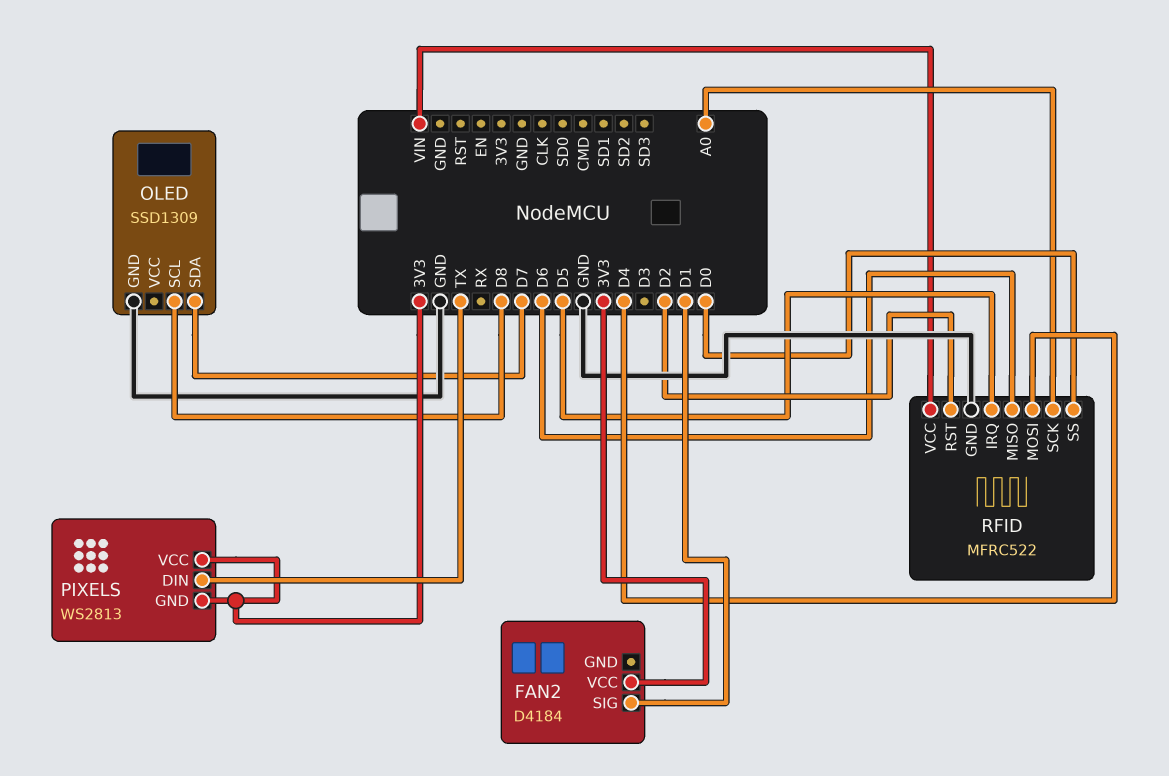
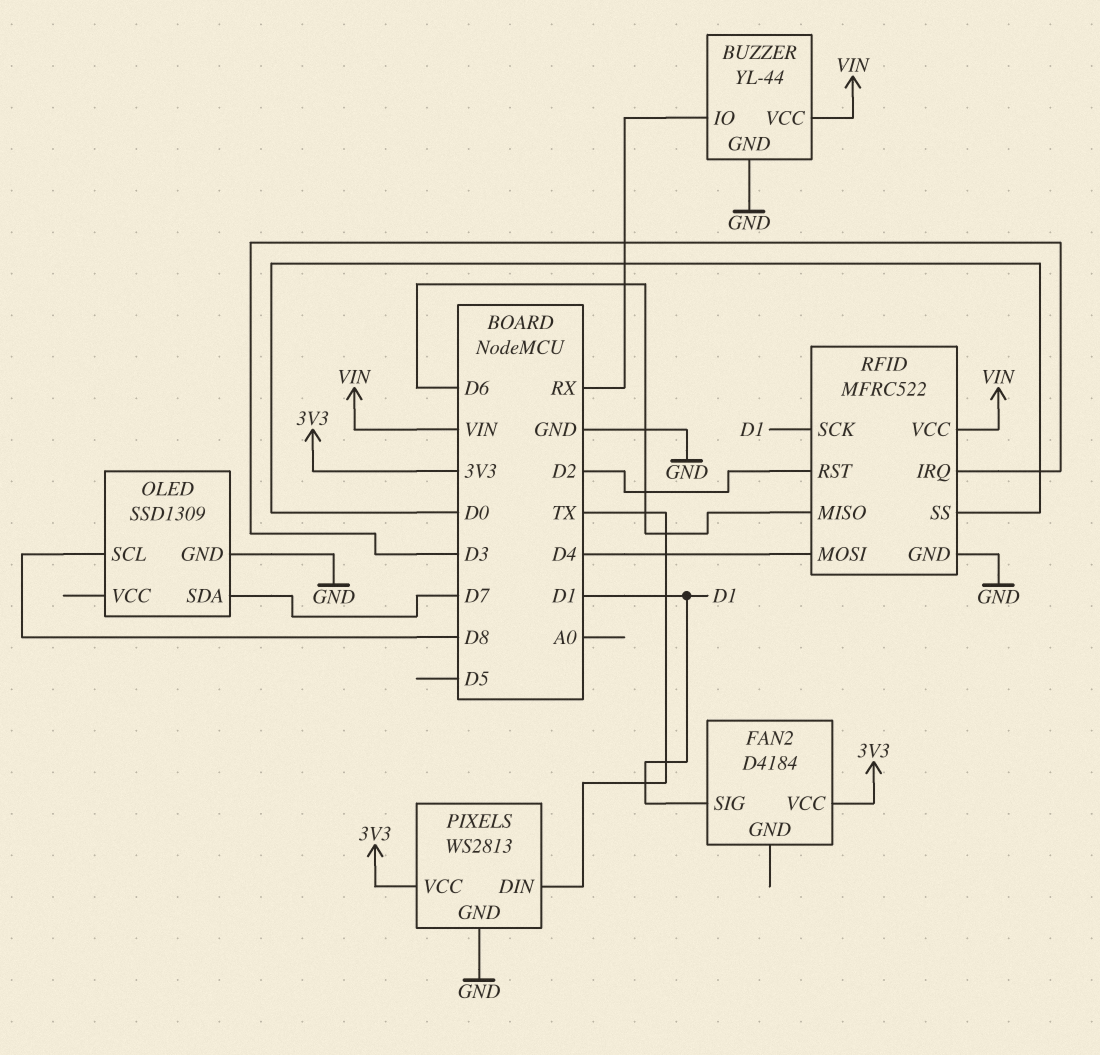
BUZZER: none -> YL-44
BUZZER pin GND: none -> GND
BUZZER pin IO: none -> RX
BUZZER pin VCC: none -> VIN
PIXELS pin GND: 3V3 -> GND
RFID pin IRQ: D5 -> D3
RFID pin SCK: A0 -> D1

